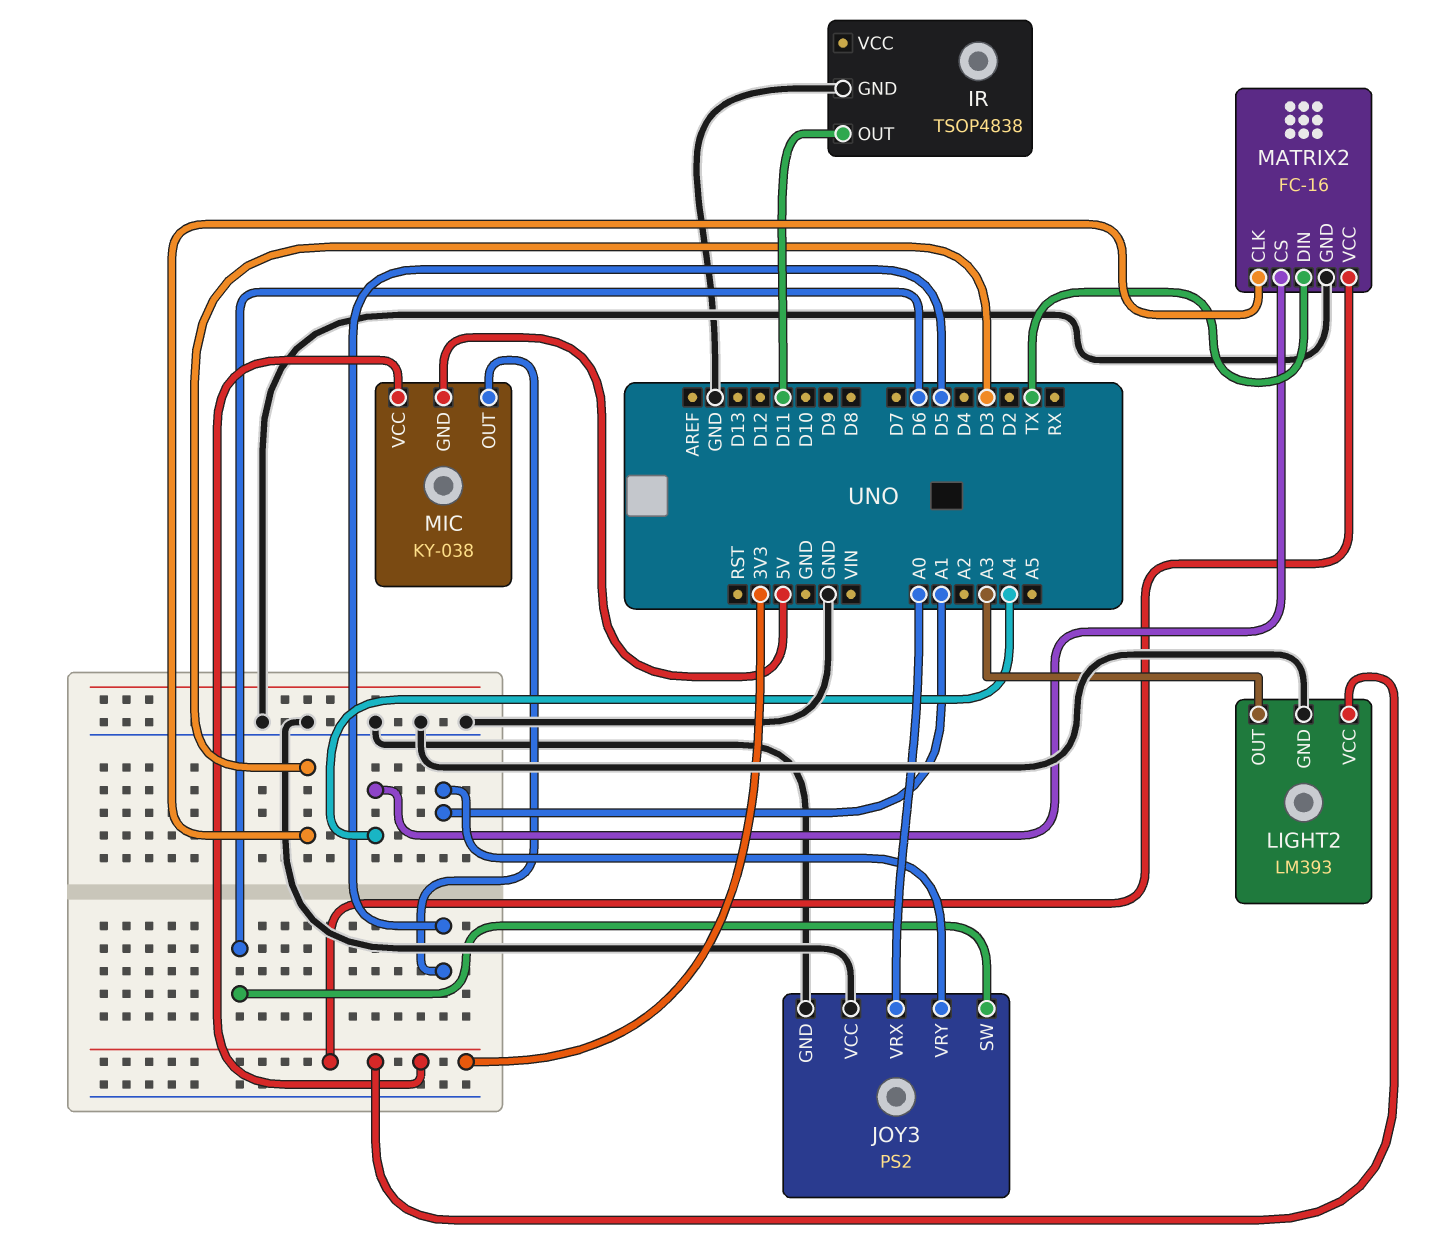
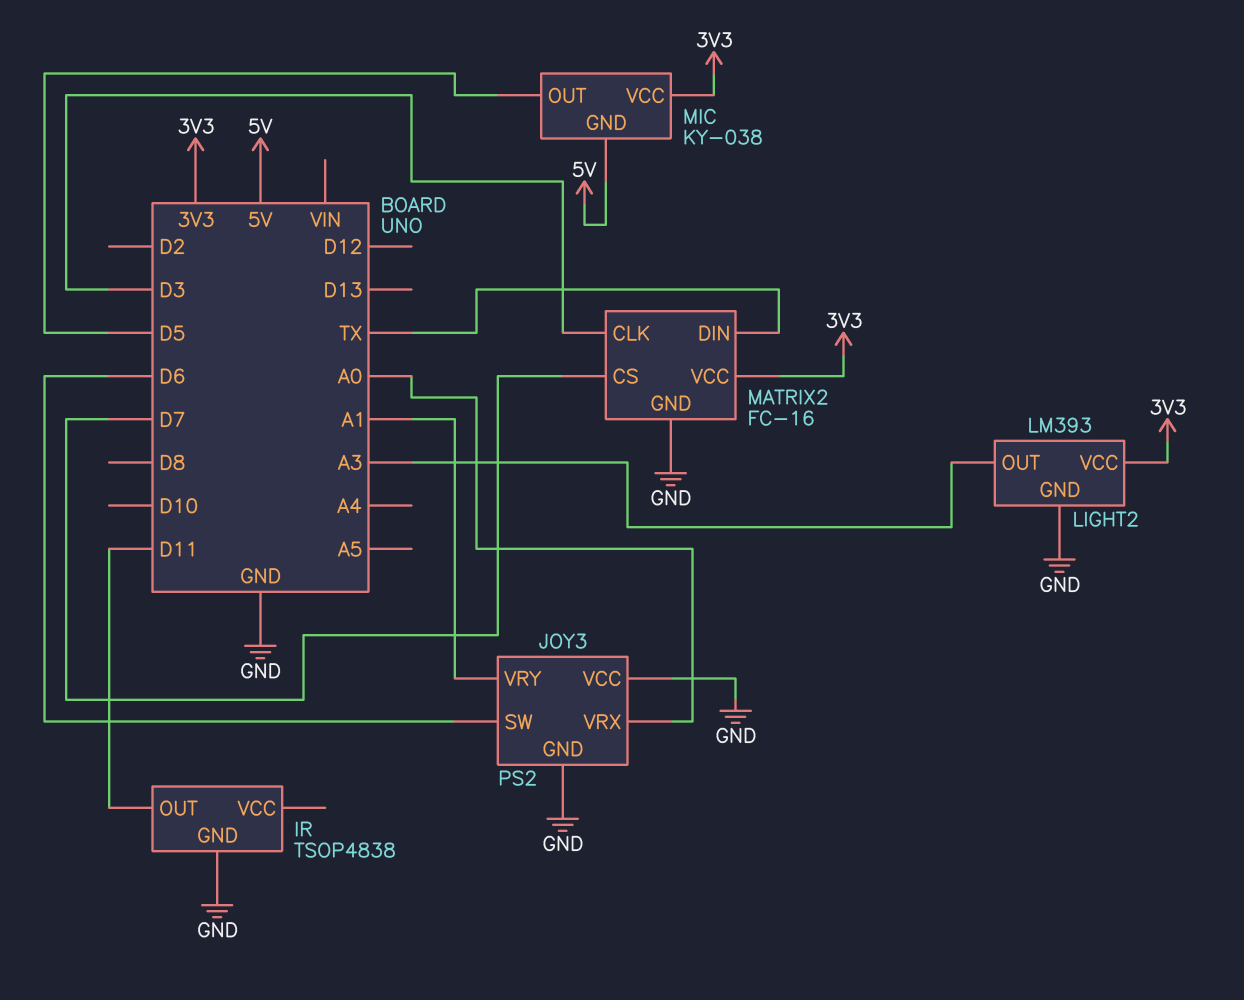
MATRIX2 pin CS: A4 -> D7

